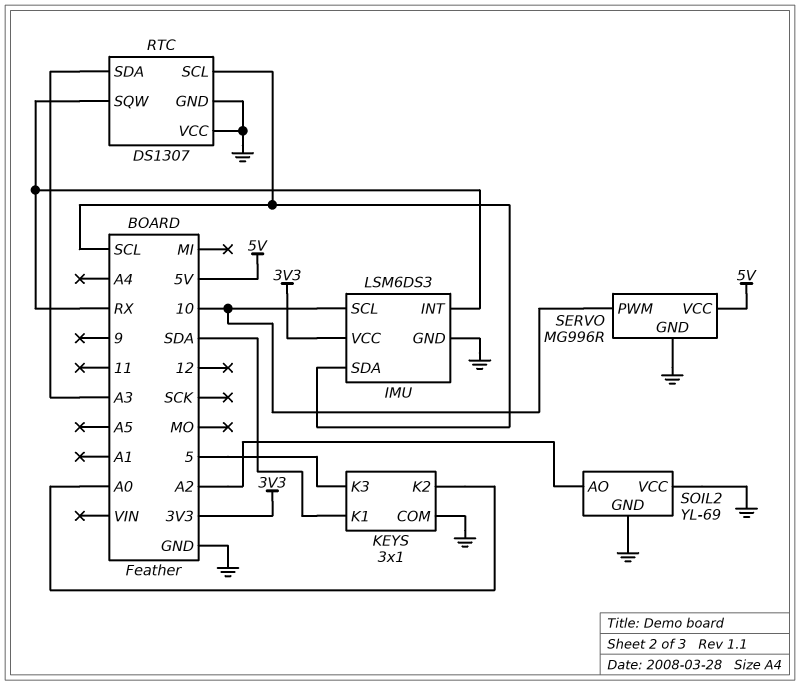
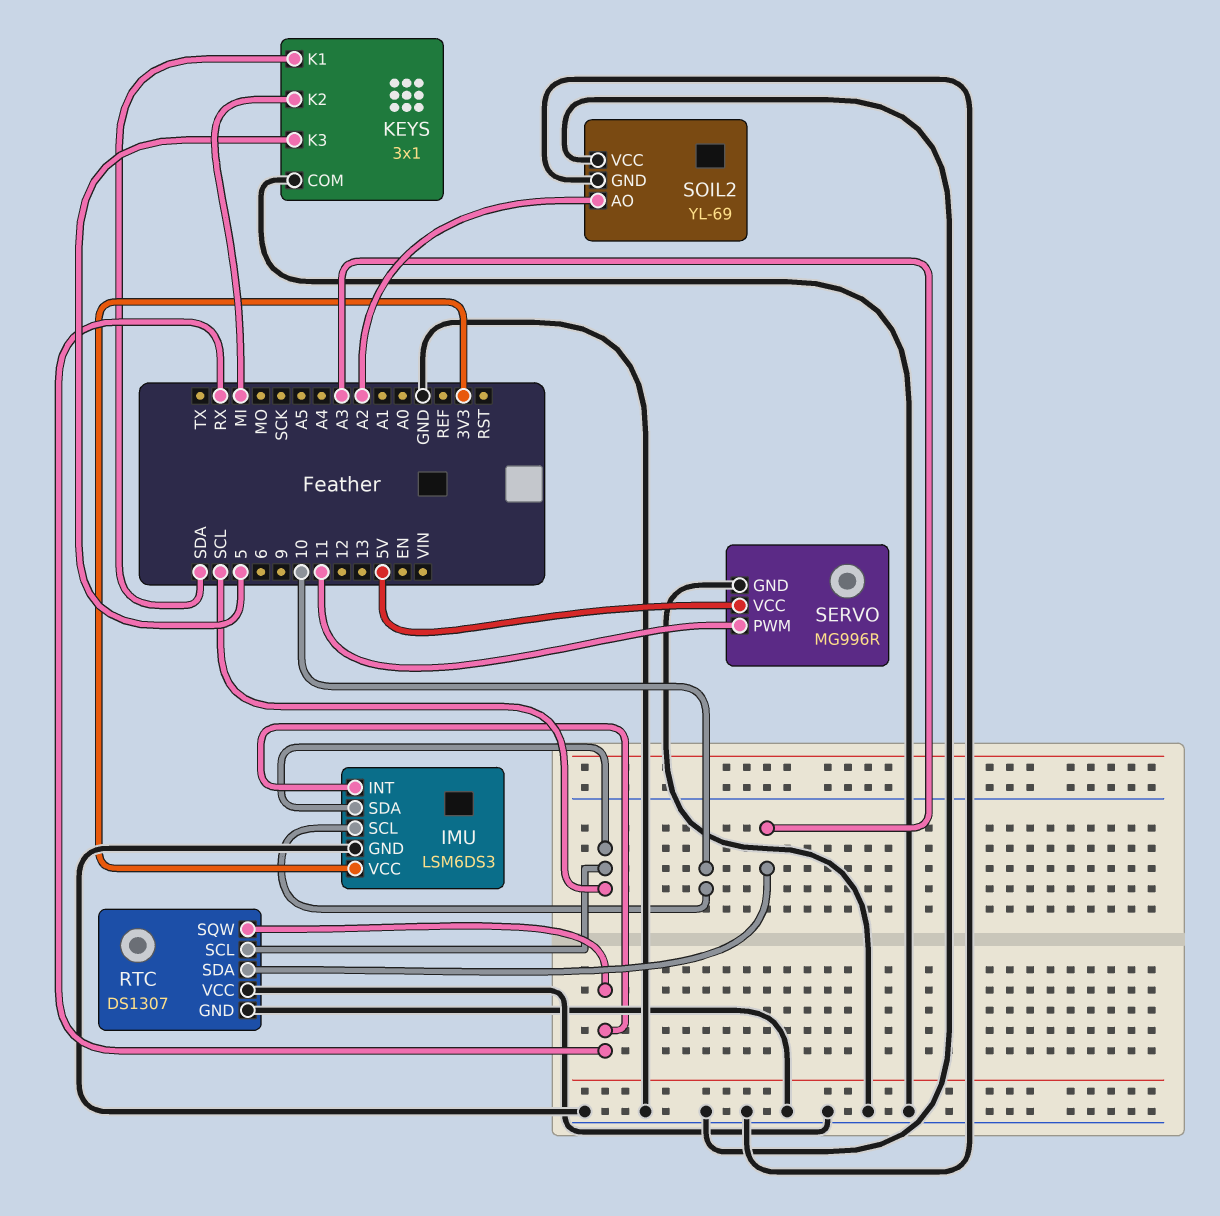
KEYS pin K2: A0 -> MI
SERVO pin PWM: 10 -> 11

